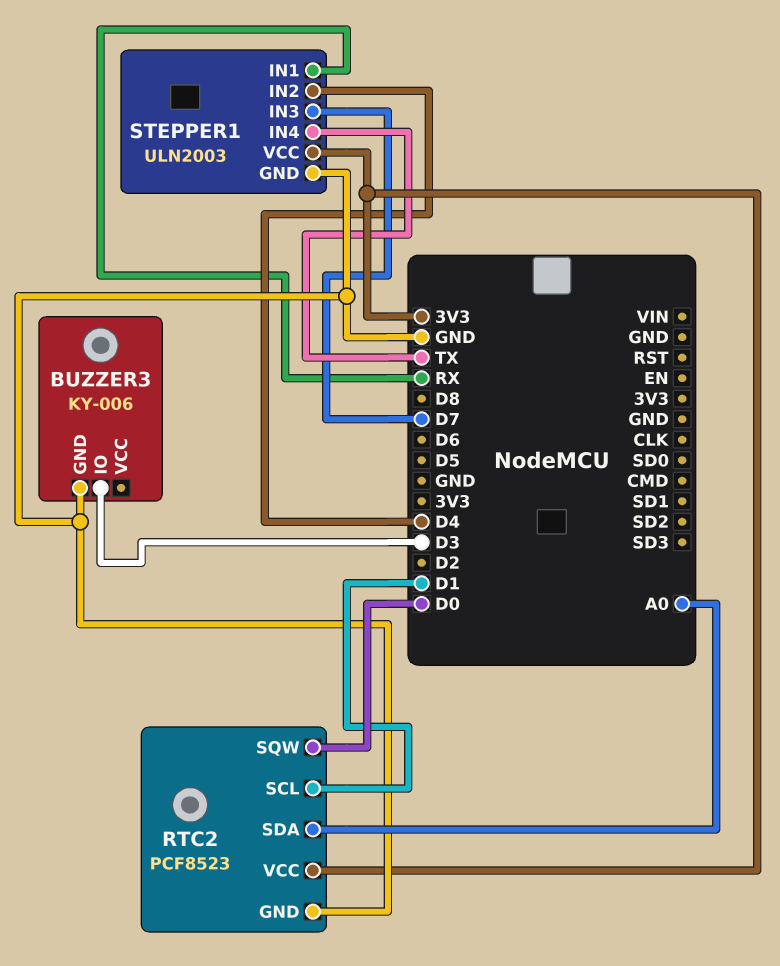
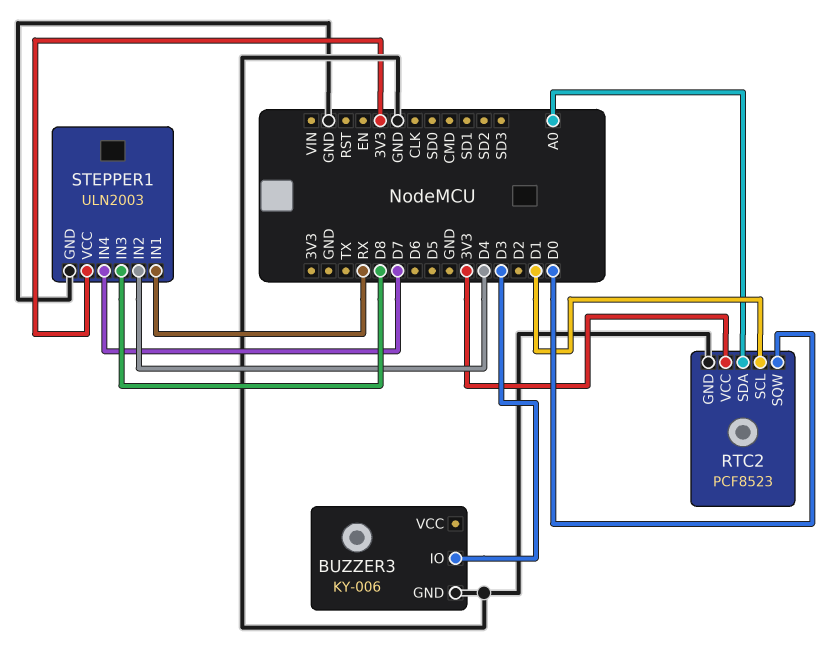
STEPPER1 pin IN3: D7 -> D8
STEPPER1 pin IN4: TX -> D7

